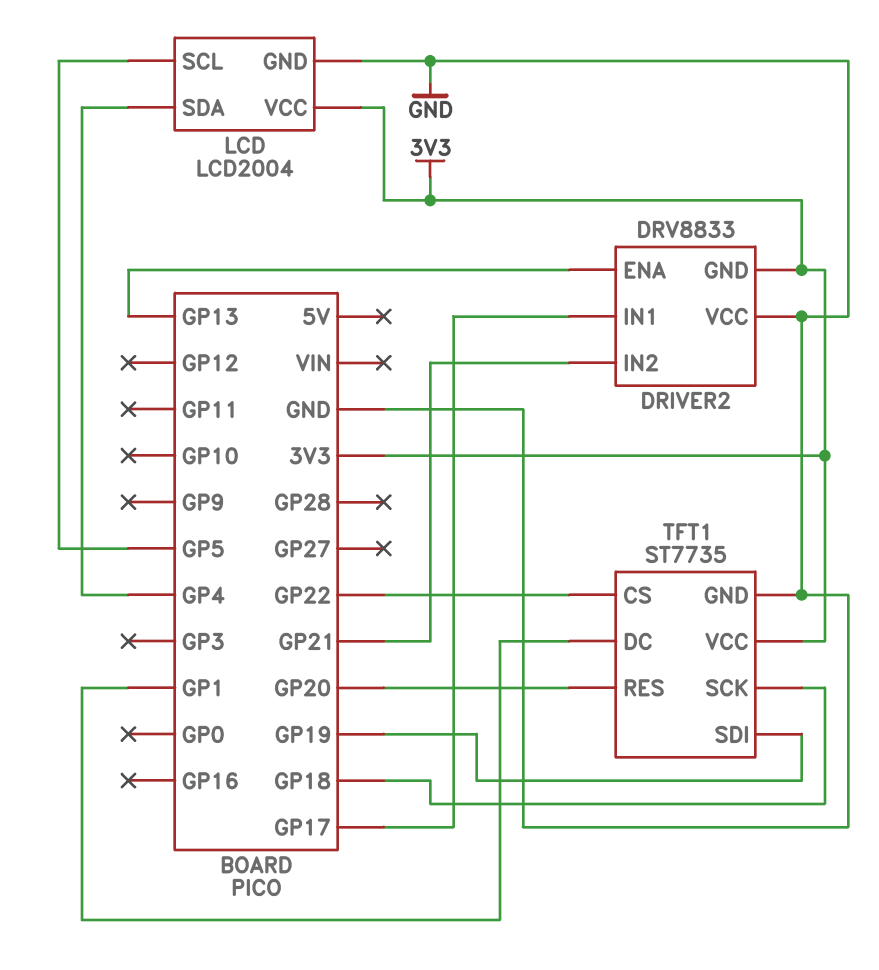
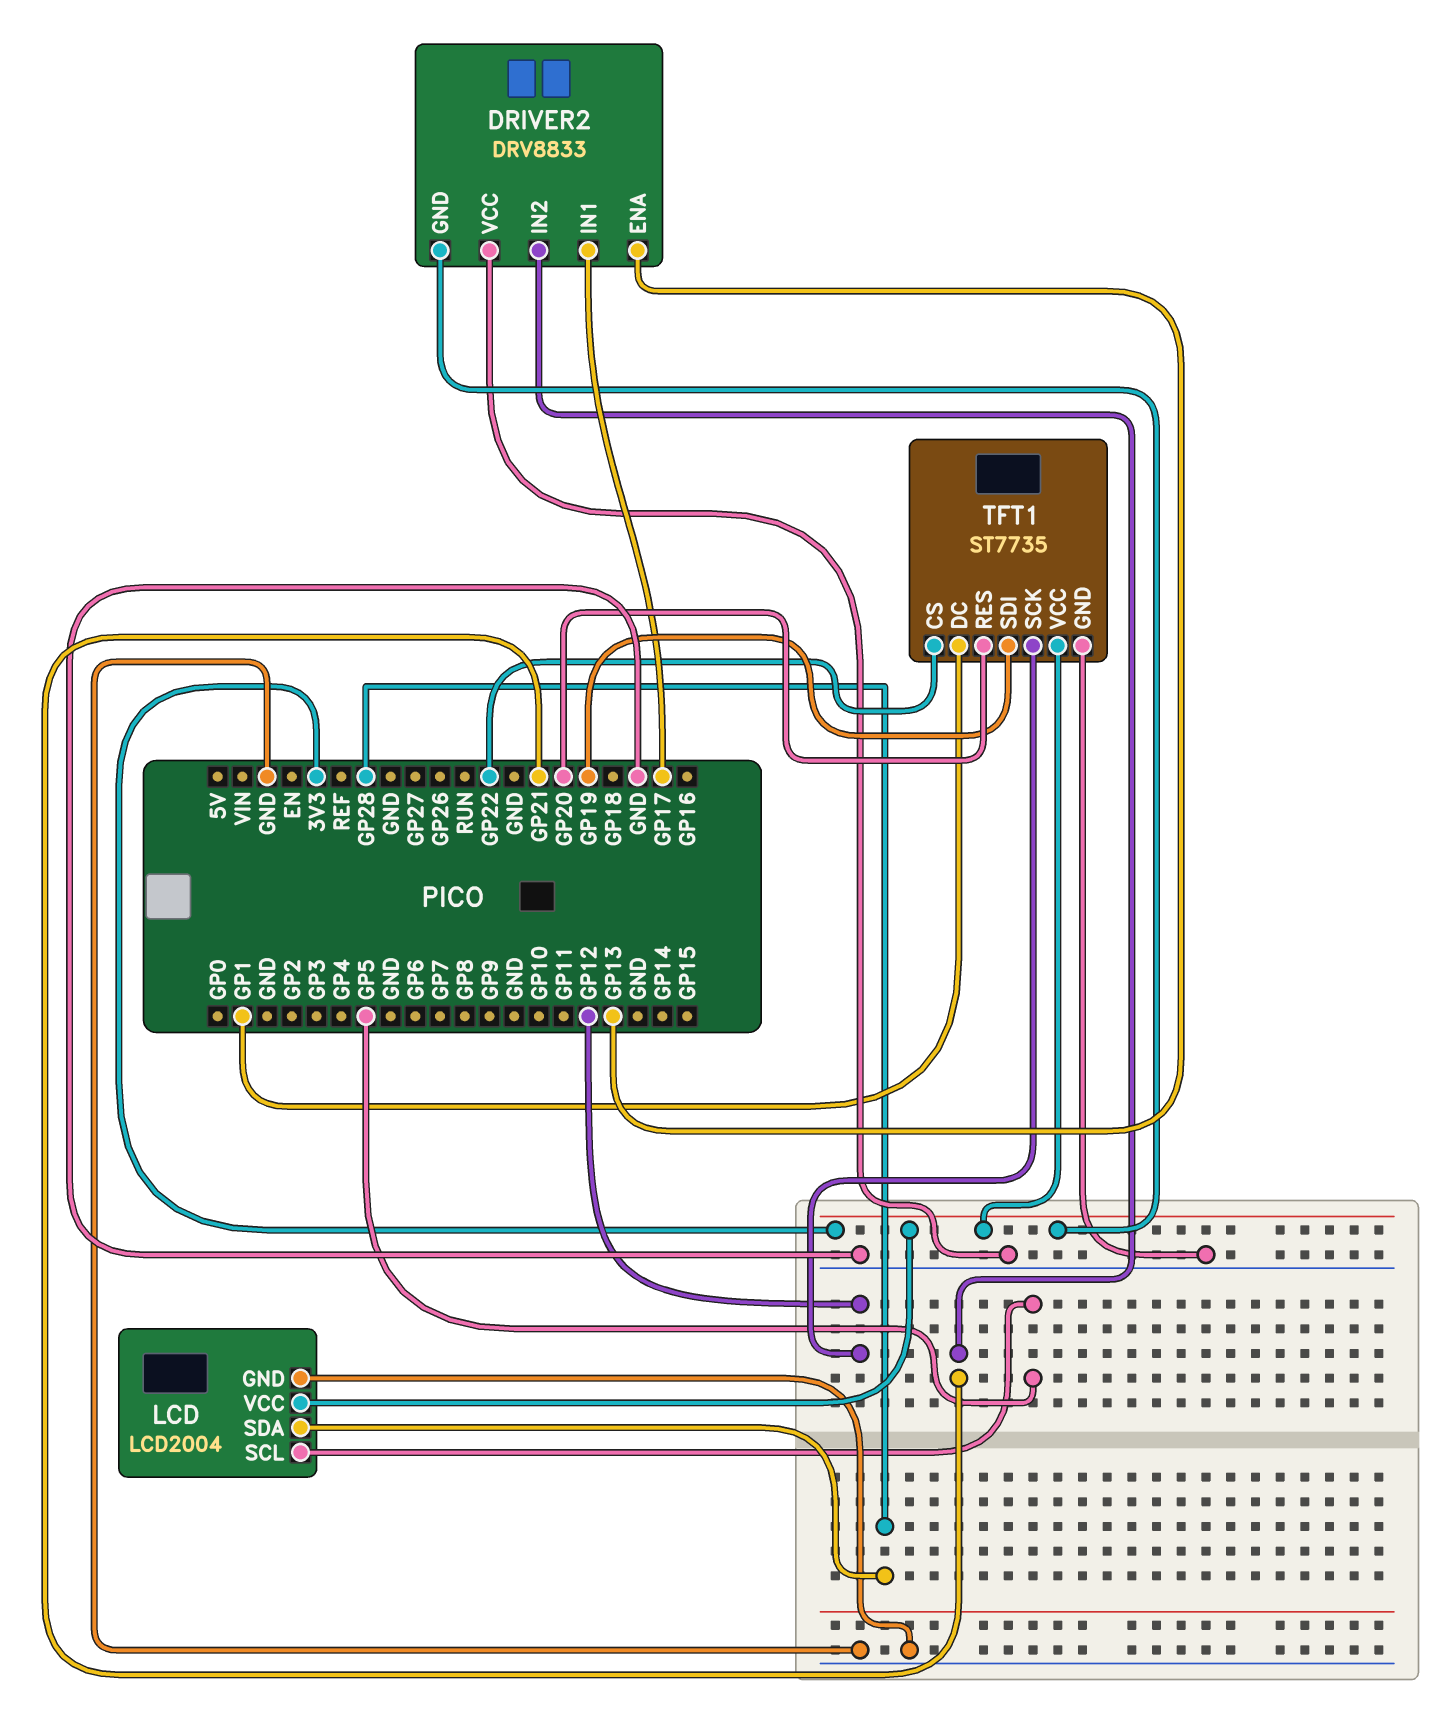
LCD pin SDA: GP4 -> GP28
TFT1 pin SCK: GP18 -> GP12

